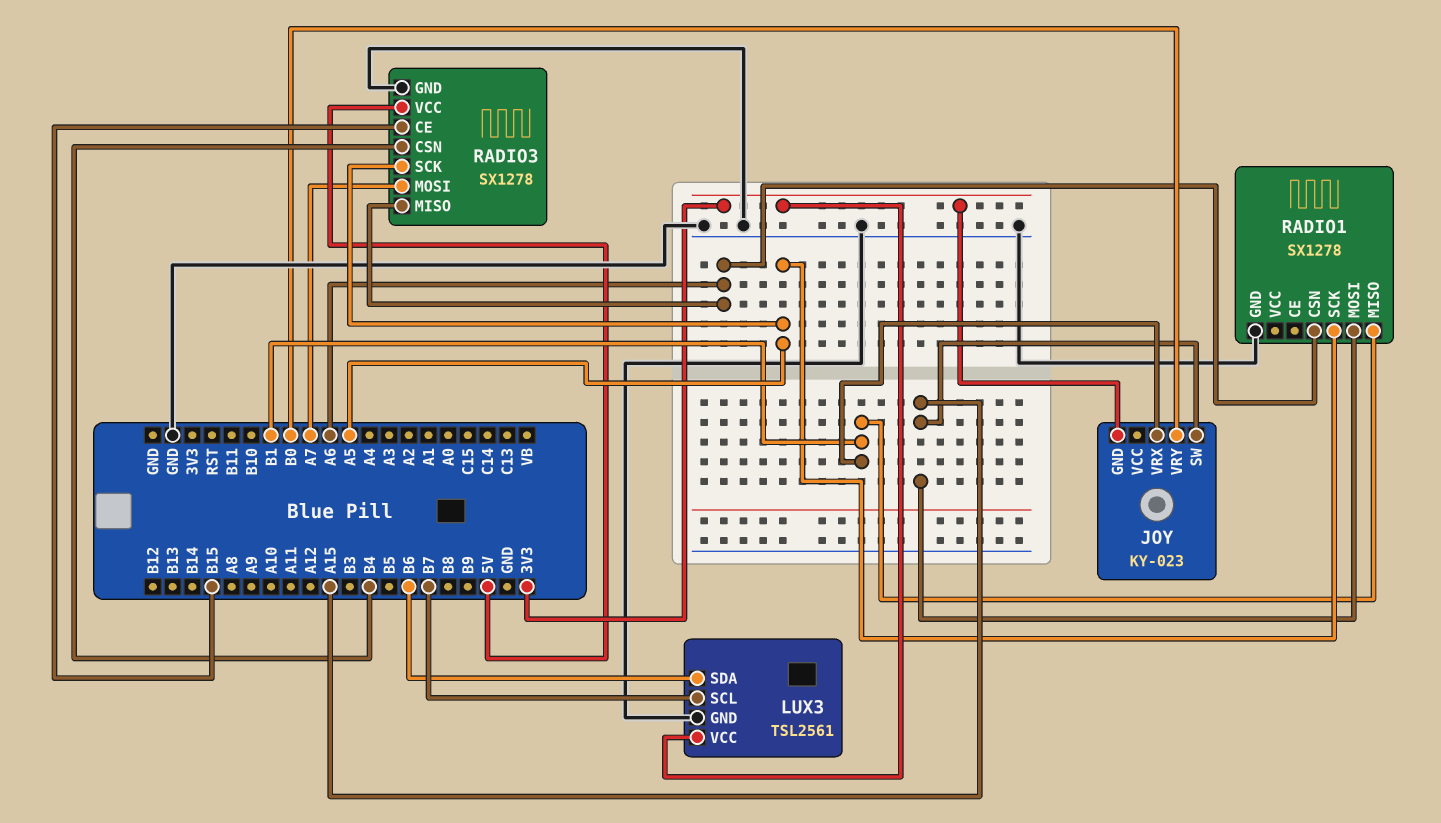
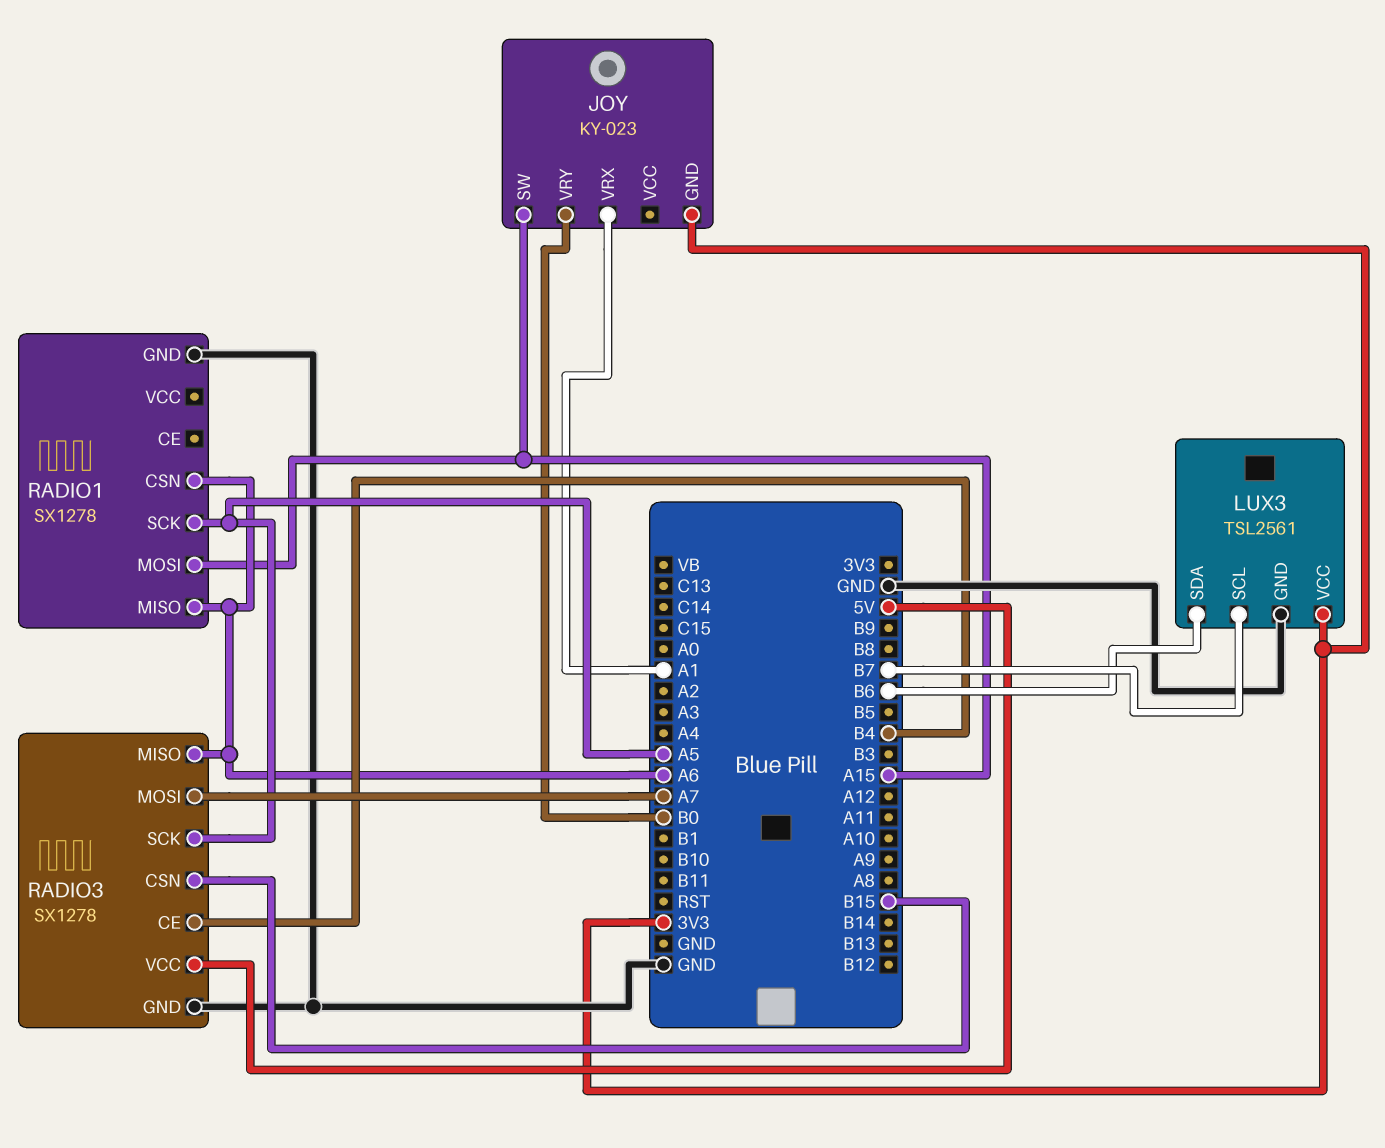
JOY pin VRX: B1 -> A1
RADIO1 pin MISO: B1 -> A6
RADIO3 pin CE: B15 -> B4
RADIO3 pin CSN: B4 -> B15

